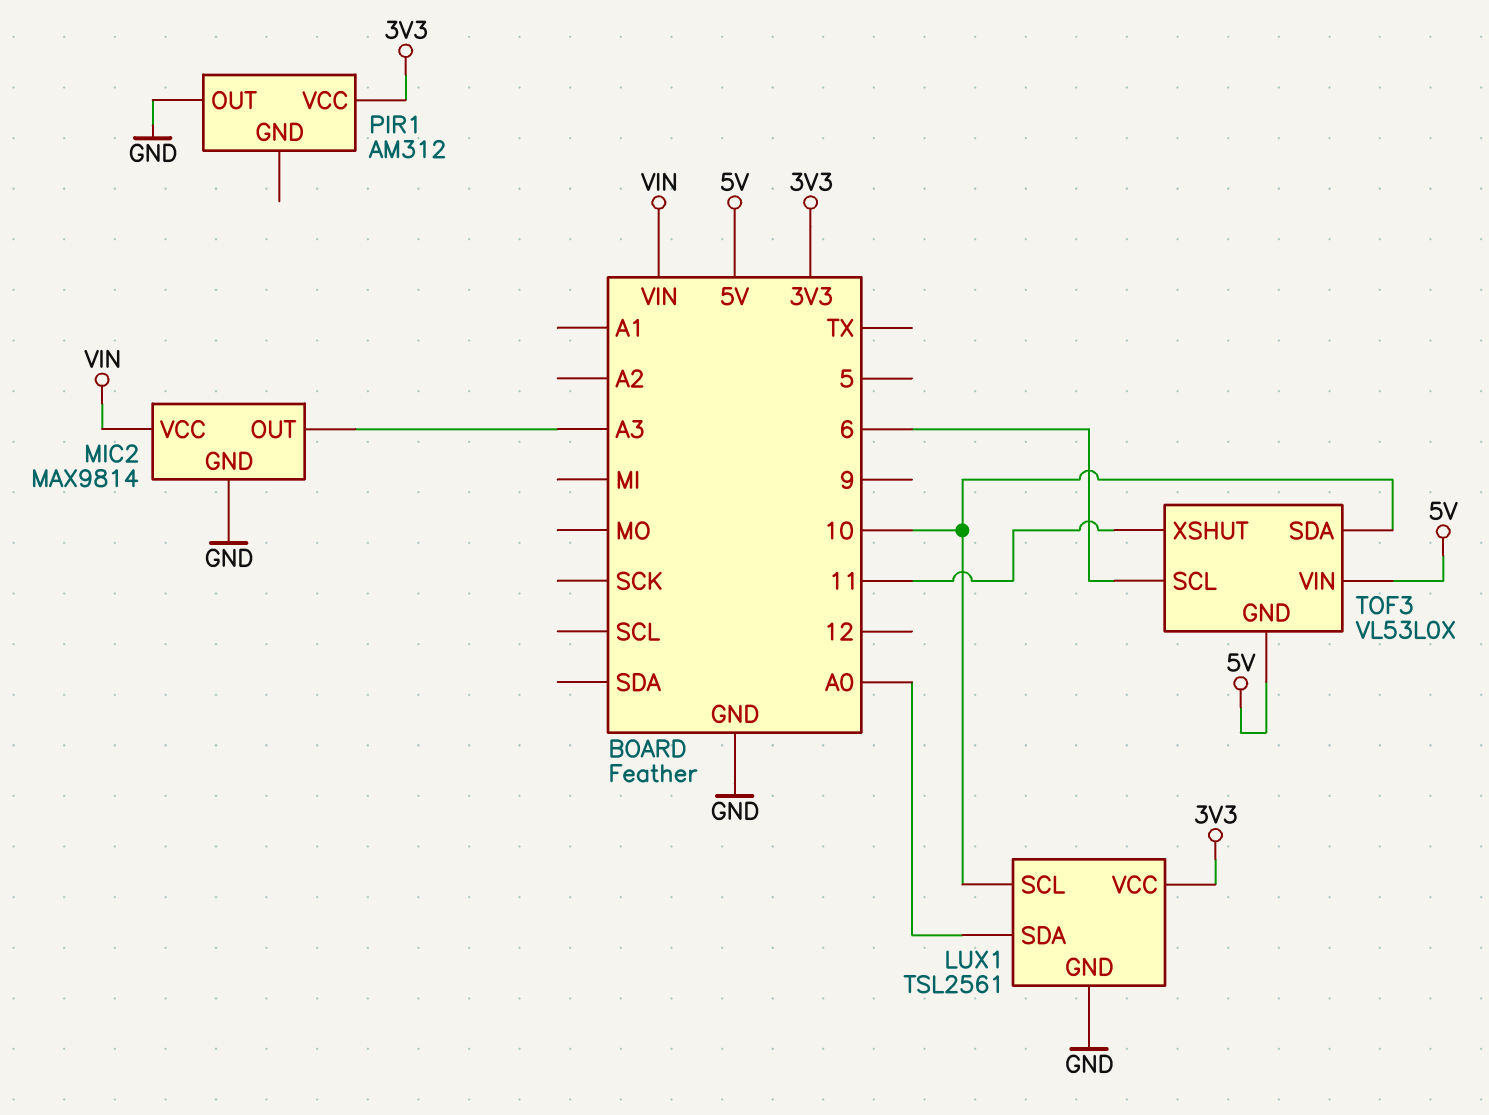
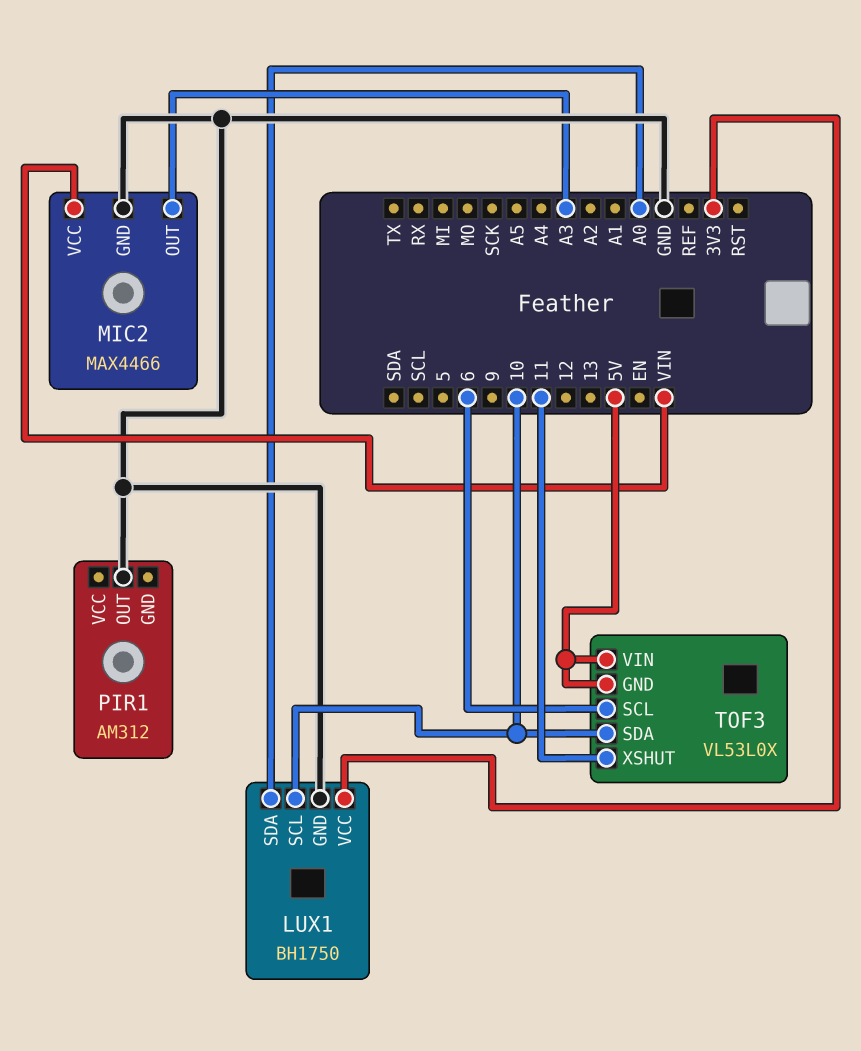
LUX1: TSL2561 -> BH1750
MIC2: MAX9814 -> MAX4466
PIR1 pin VCC: 3V3 -> none

